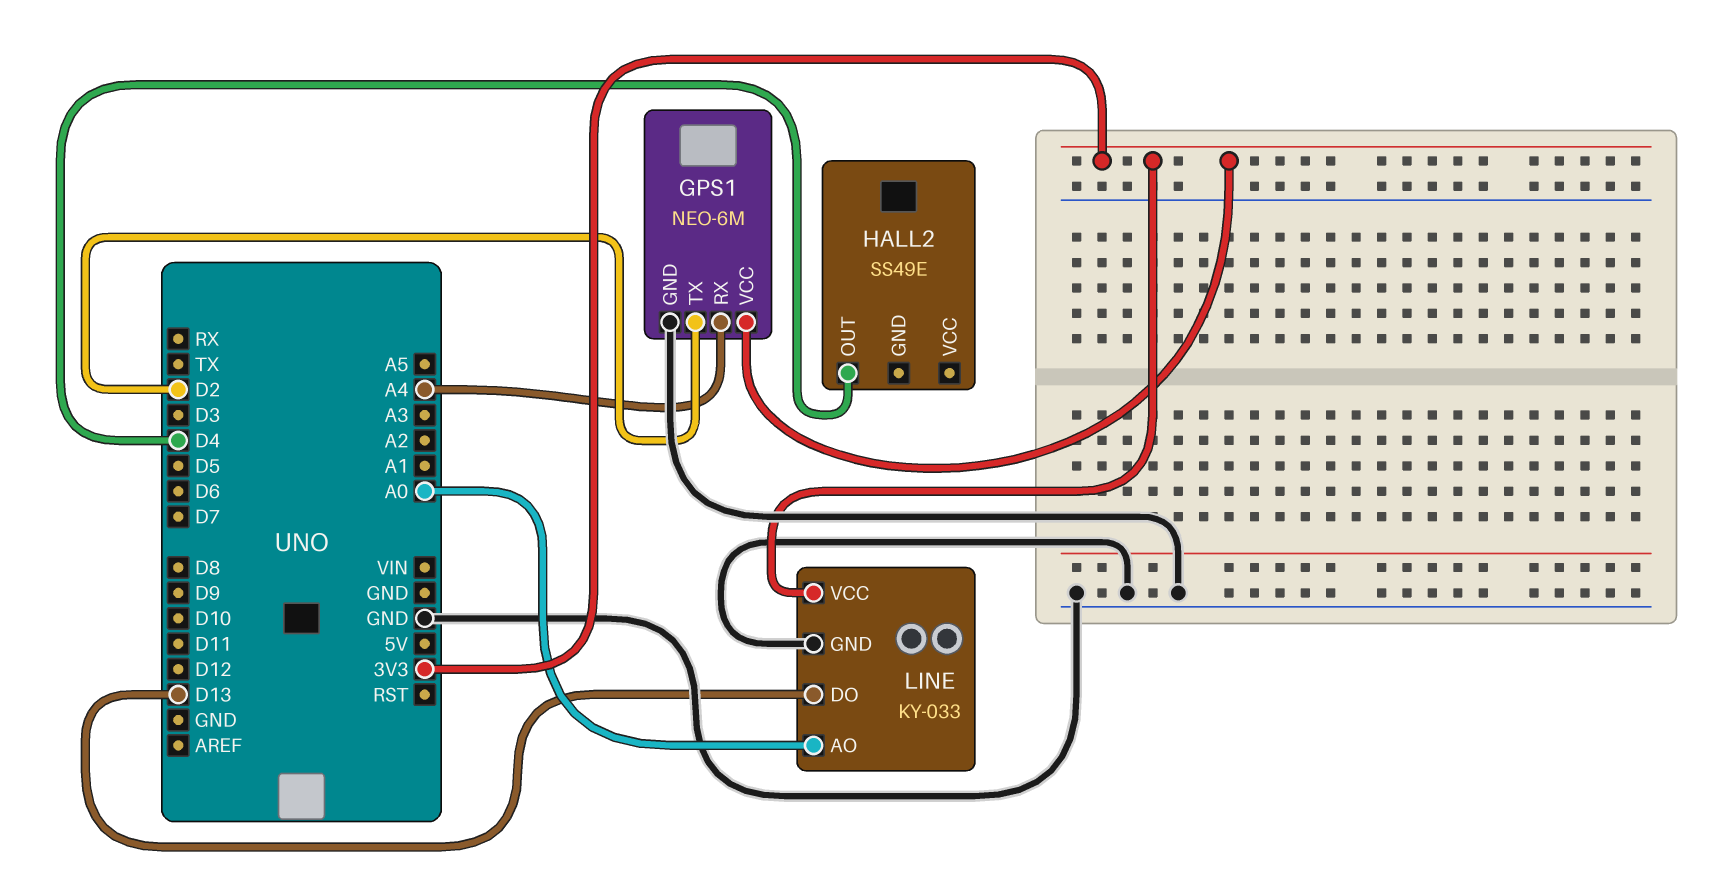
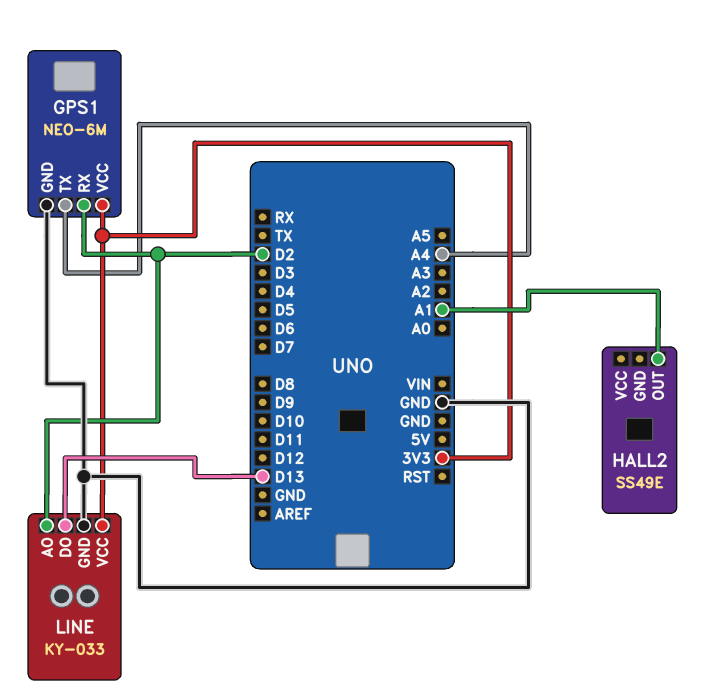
GPS1 pin RX: A4 -> D2
GPS1 pin TX: D2 -> A4
HALL2 pin OUT: D4 -> A1
LINE pin AO: A0 -> D2

